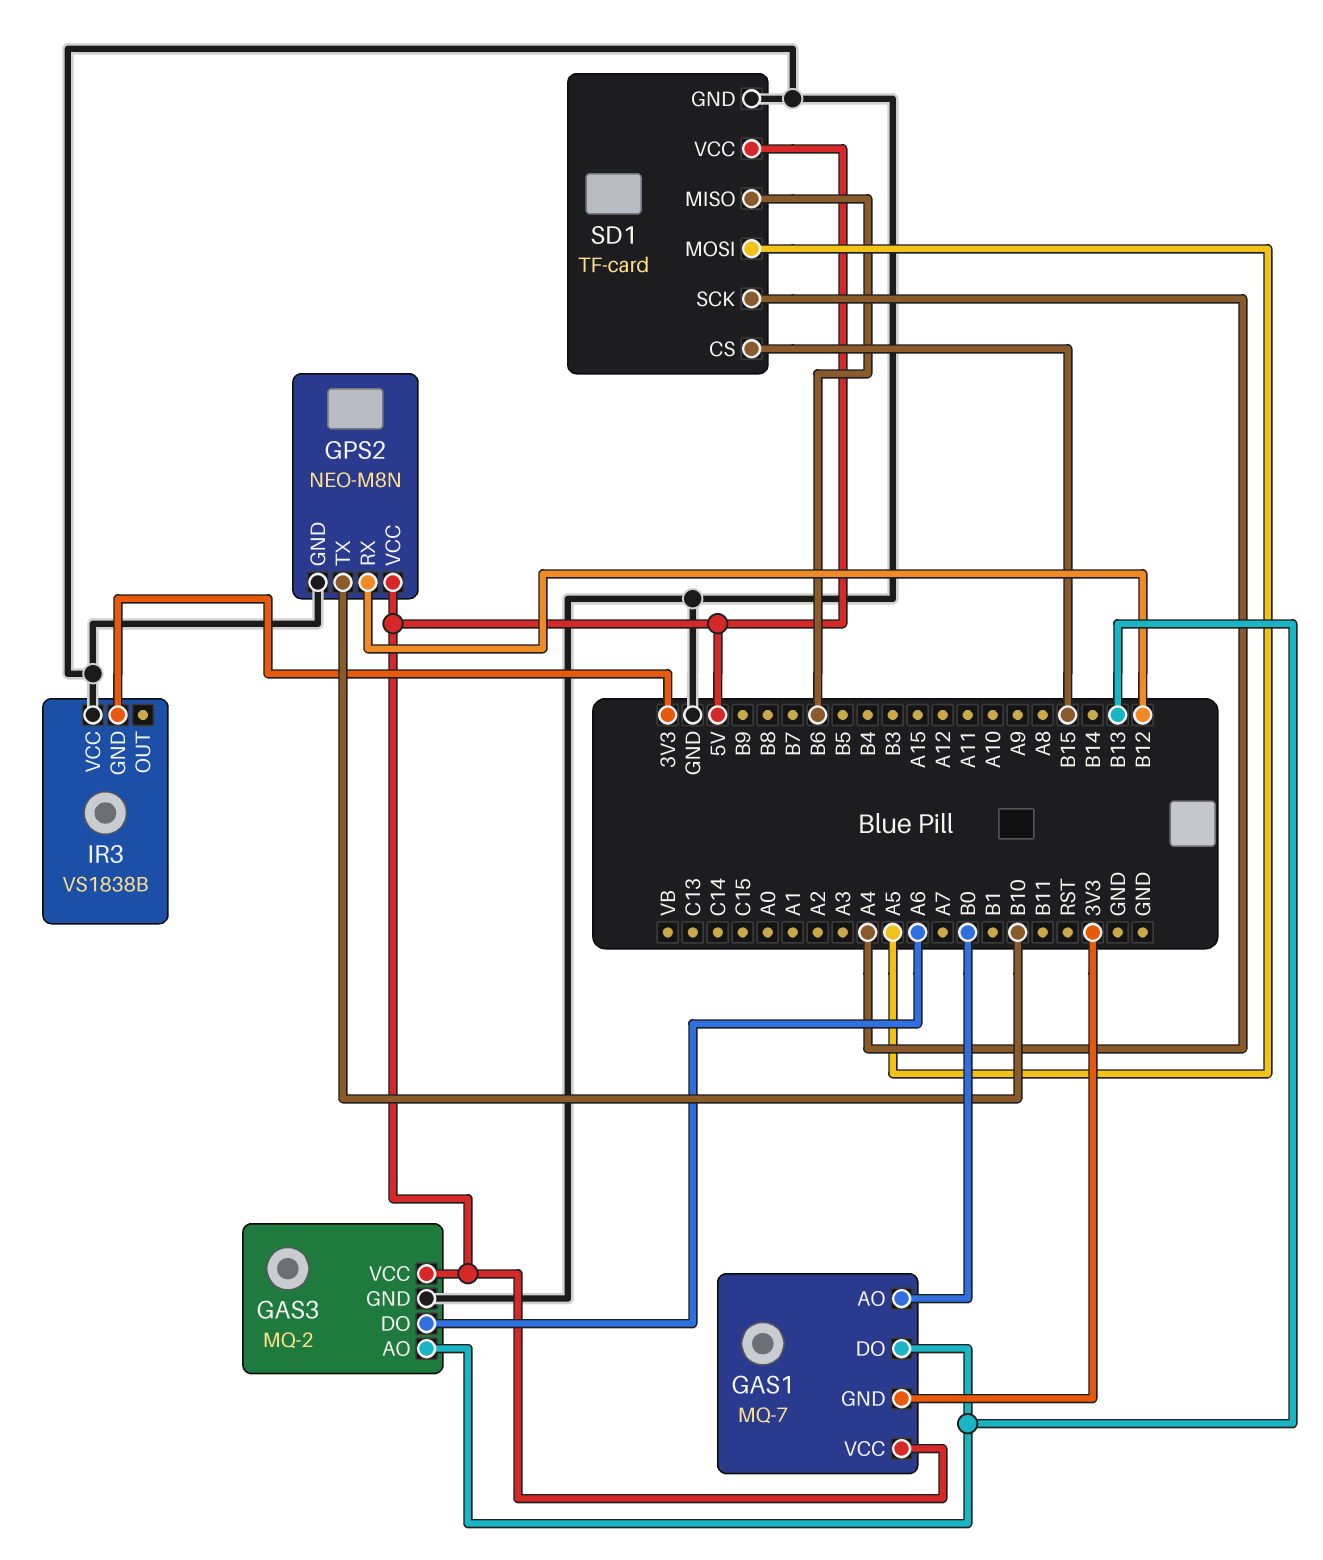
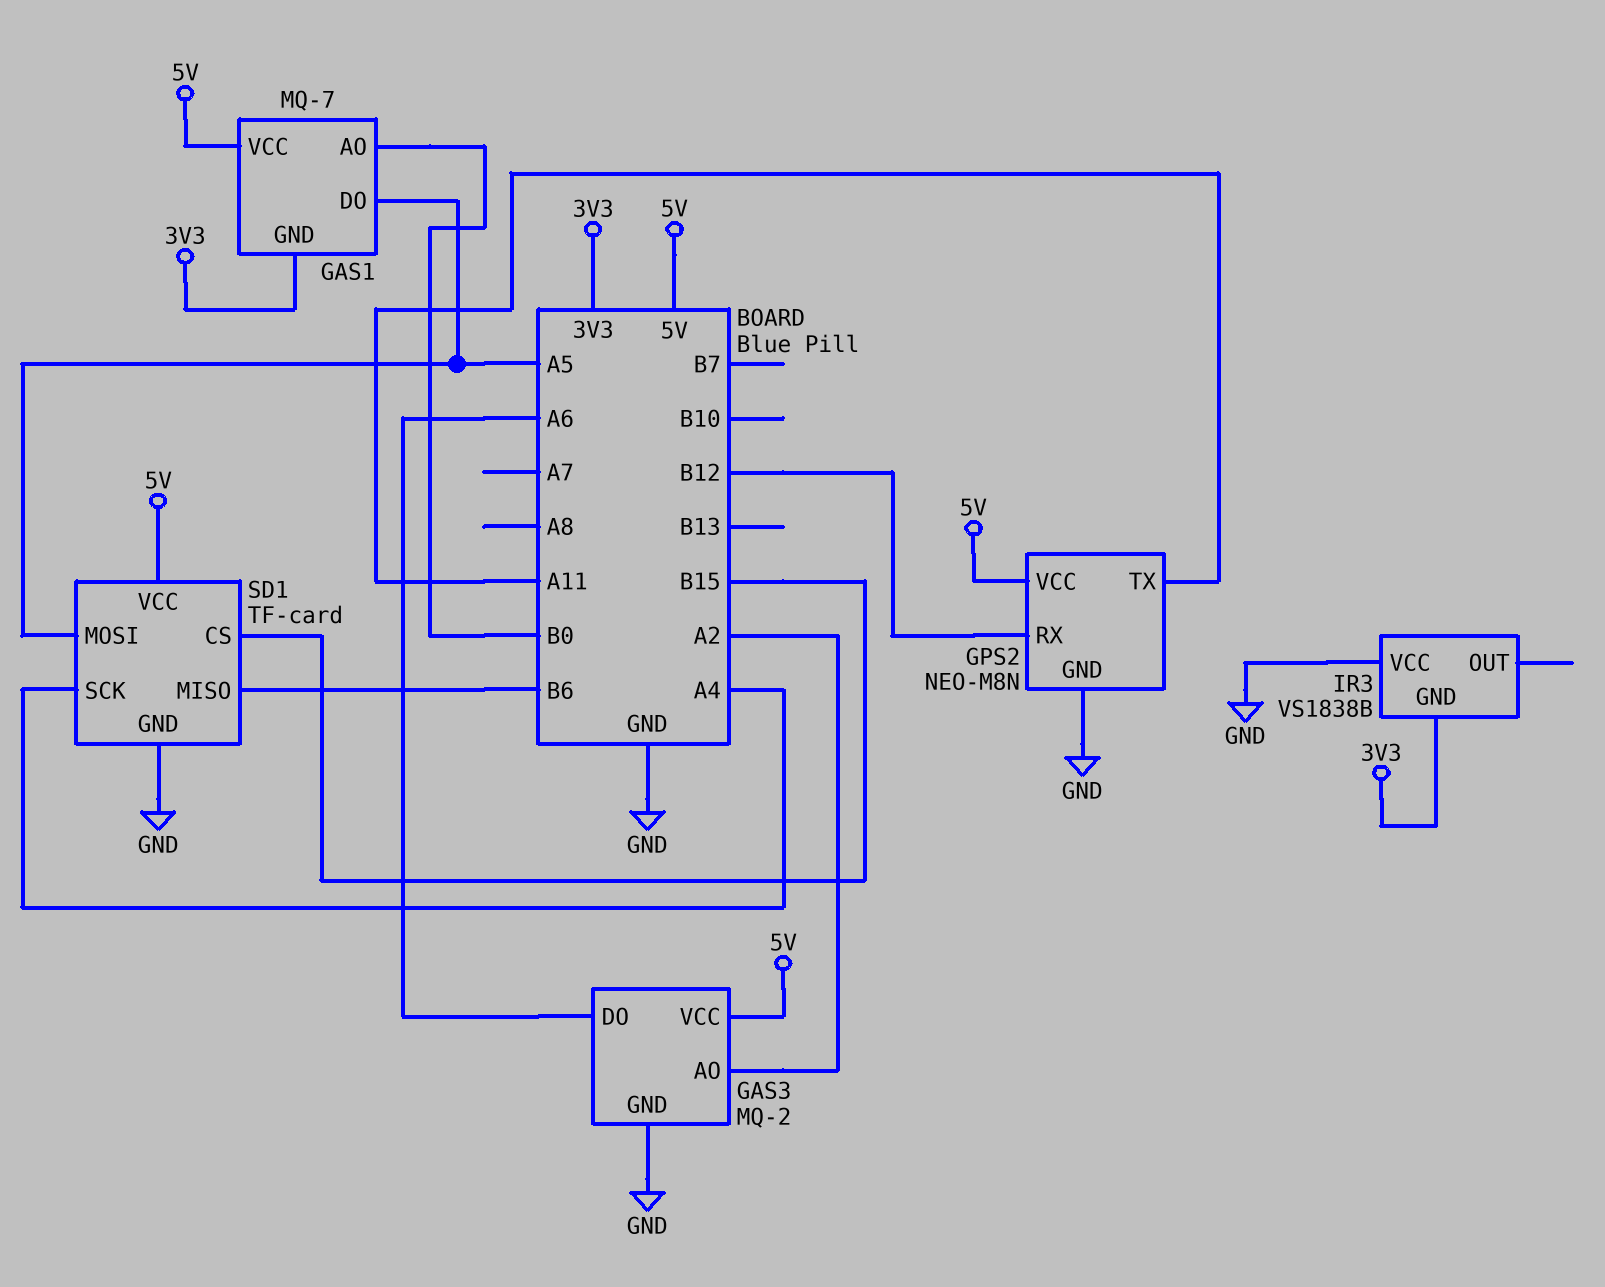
GAS1 pin DO: B13 -> A5
GAS3 pin AO: B13 -> A2
GPS2 pin TX: B10 -> A11

